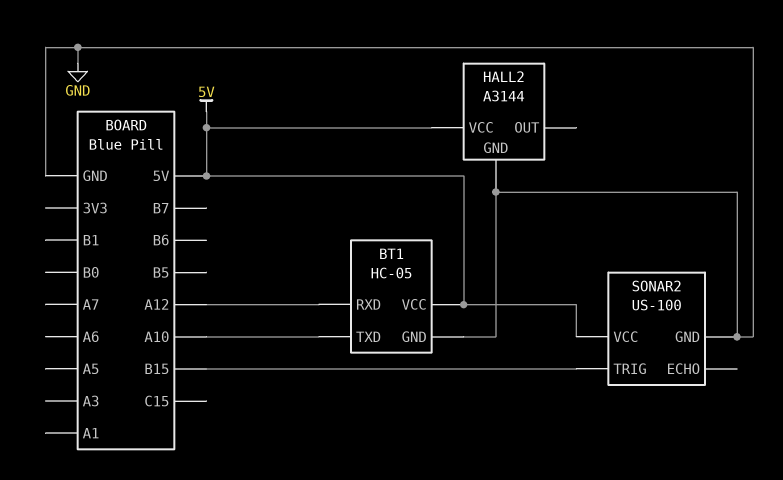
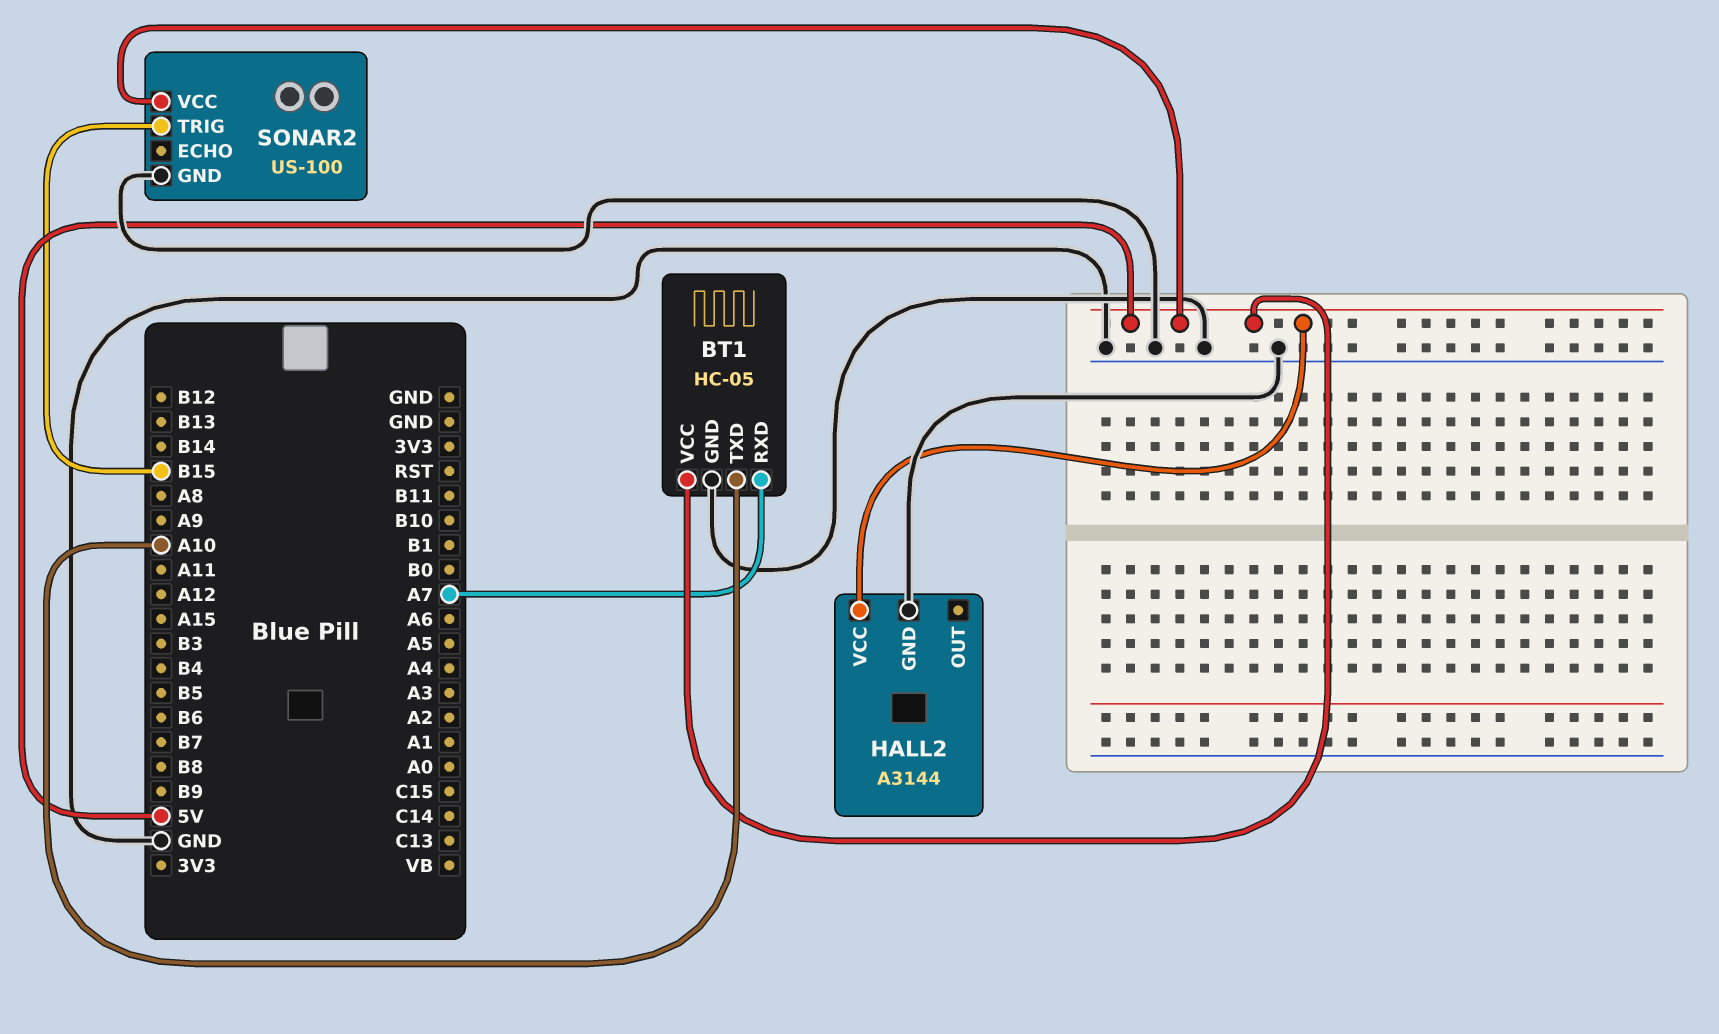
BT1 pin RXD: A12 -> A7

